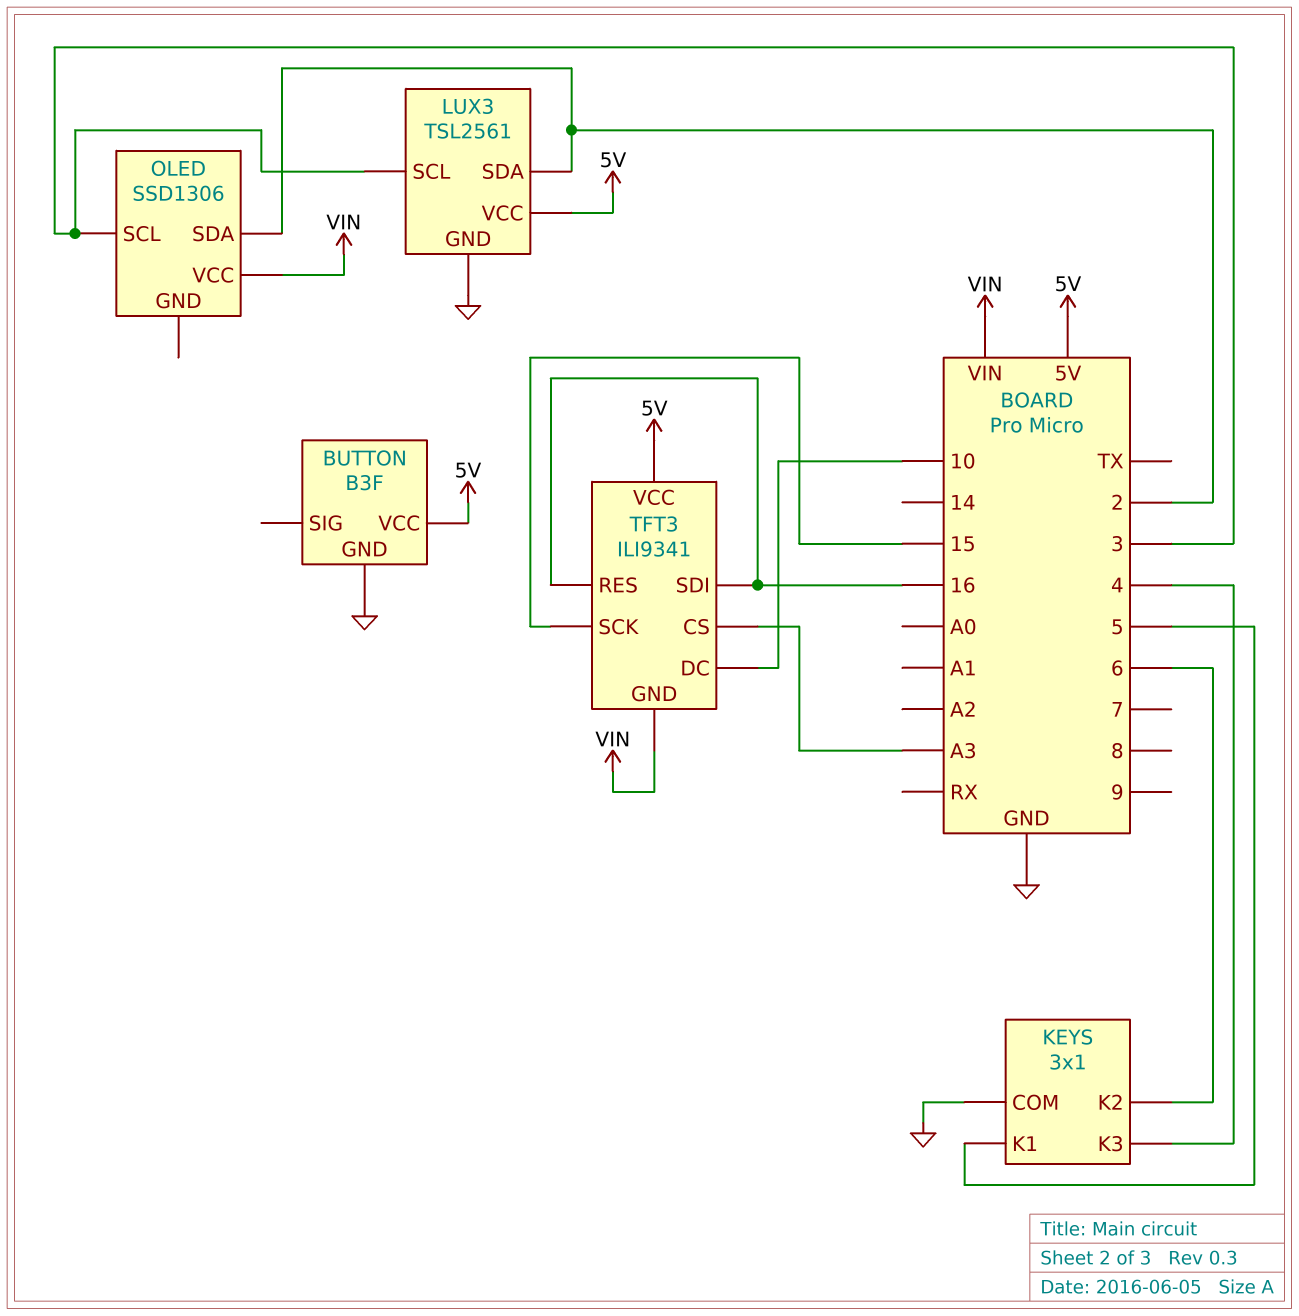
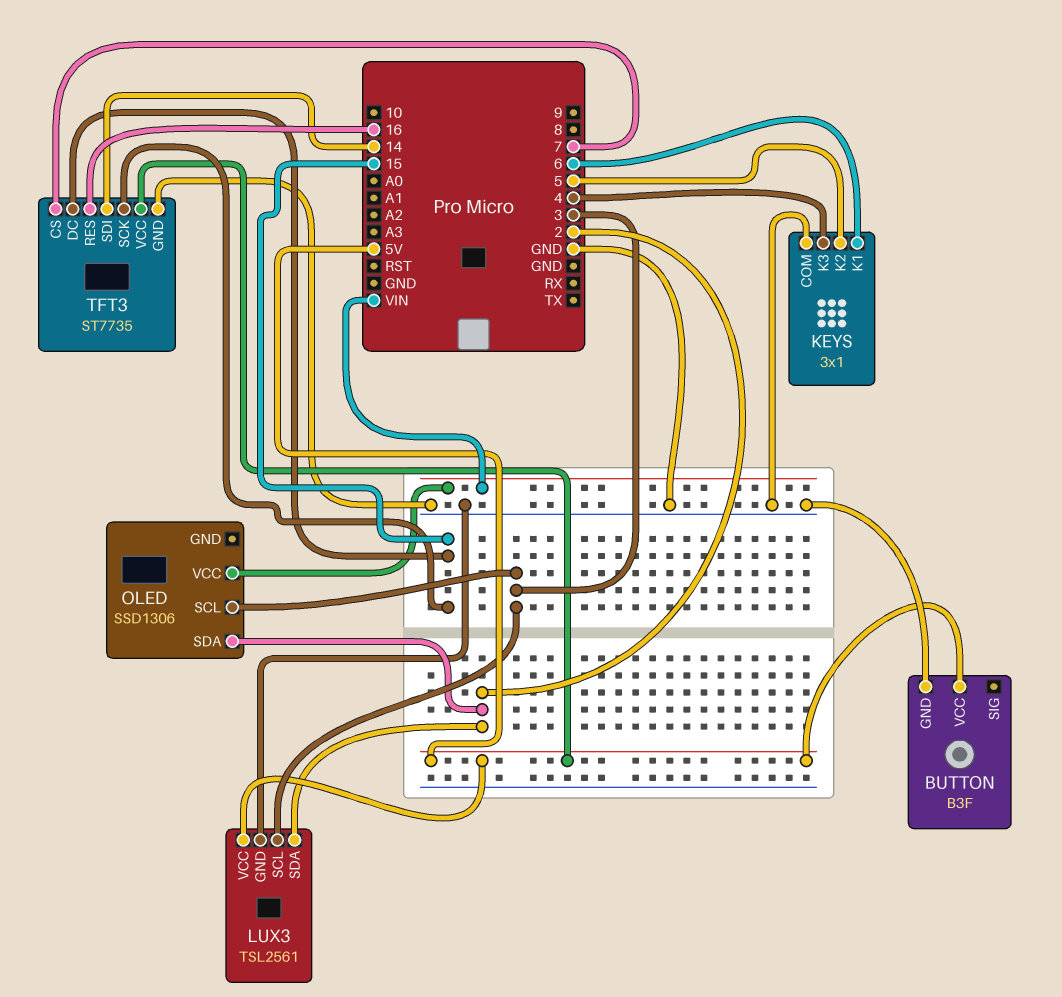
KEYS pin K1: 5 -> 6
KEYS pin K2: 6 -> 5
TFT3: ILI9341 -> ST7735
TFT3 pin CS: A3 -> 7
TFT3 pin DC: 10 -> 15
TFT3 pin GND: VIN -> GND
TFT3 pin SDI: 16 -> 14

